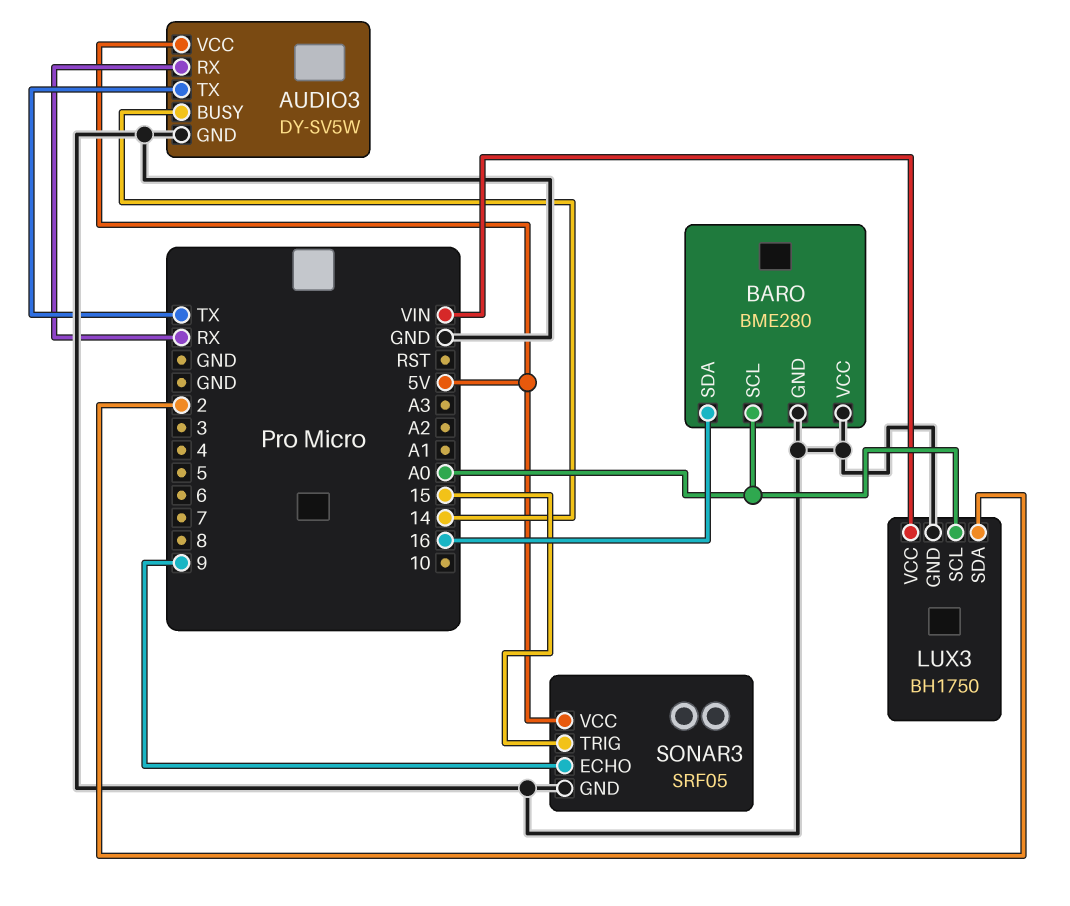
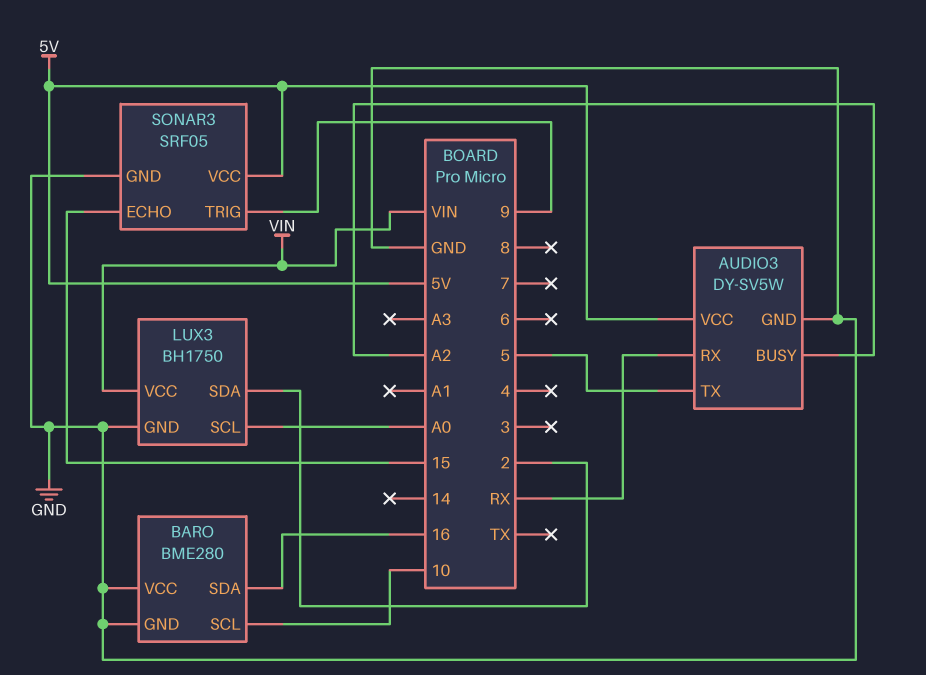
AUDIO3 pin BUSY: 14 -> A2
AUDIO3 pin TX: TX -> 5
BARO pin SCL: A0 -> 10
SONAR3 pin ECHO: 9 -> 15
SONAR3 pin TRIG: 15 -> 9

